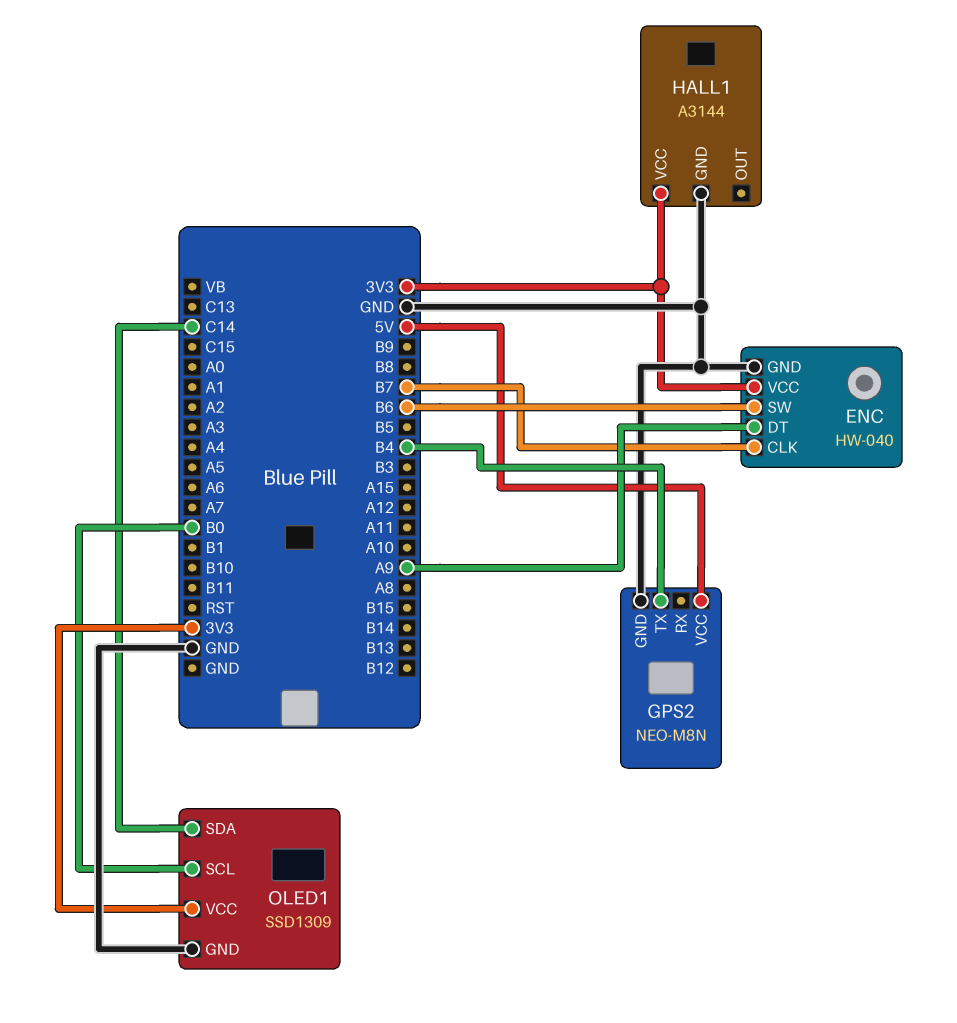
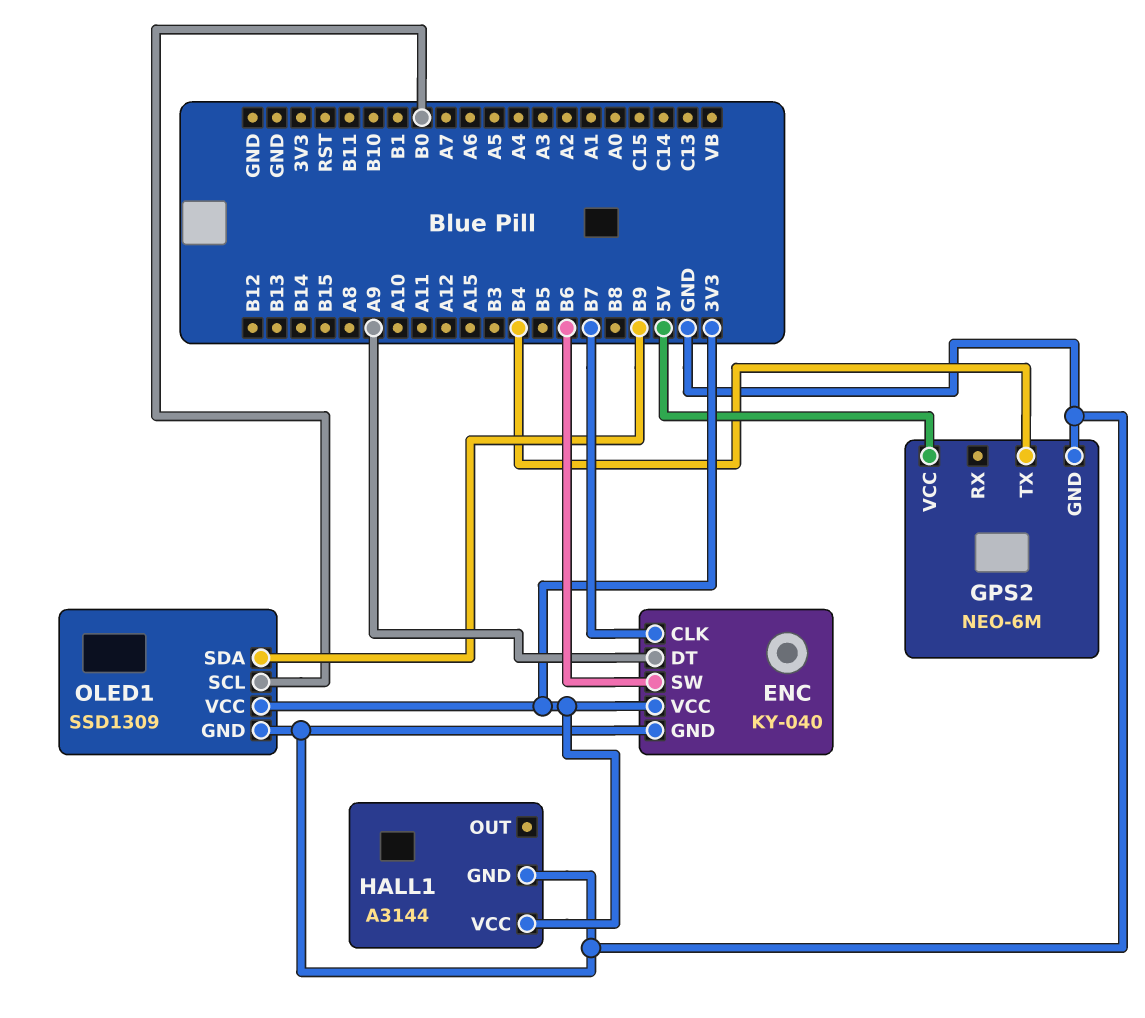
ENC: HW-040 -> KY-040
GPS2: NEO-M8N -> NEO-6M
OLED1 pin SDA: C14 -> B9

